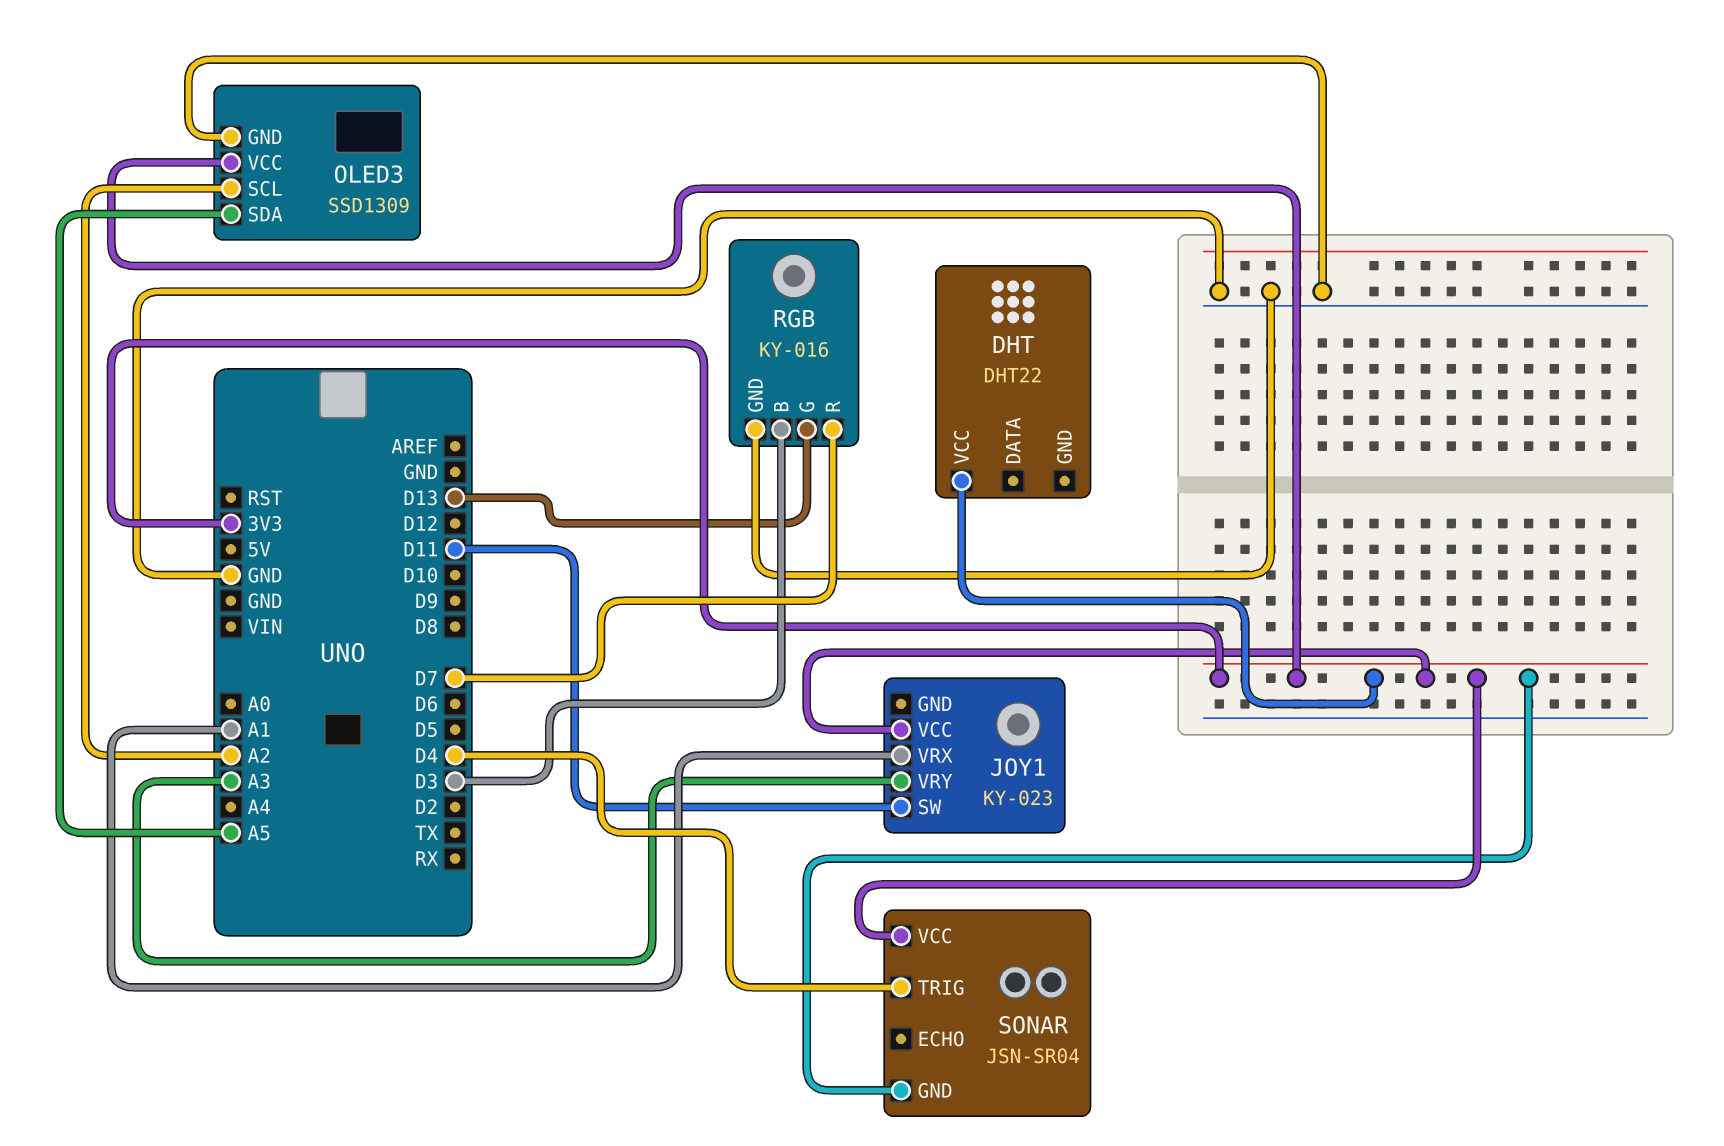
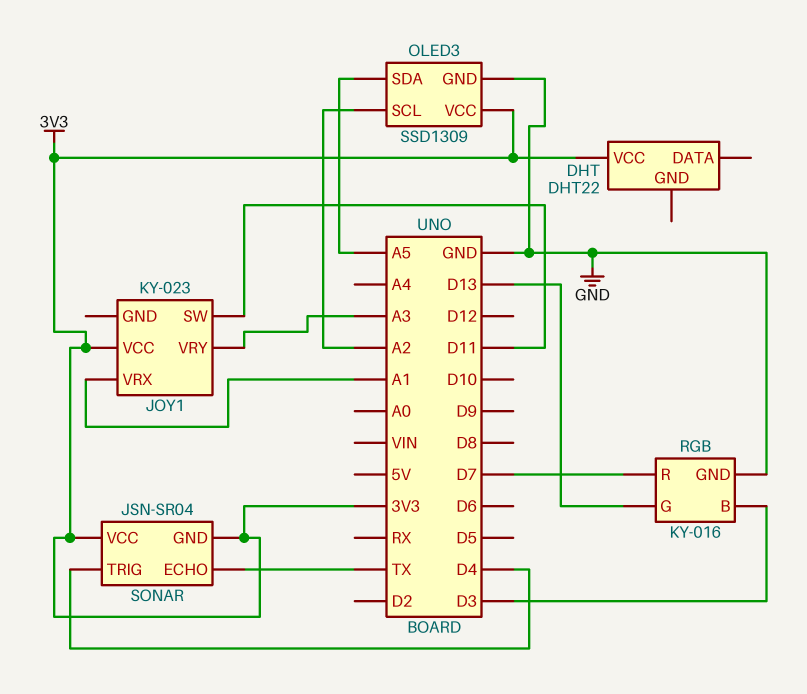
SONAR pin ECHO: none -> TX

